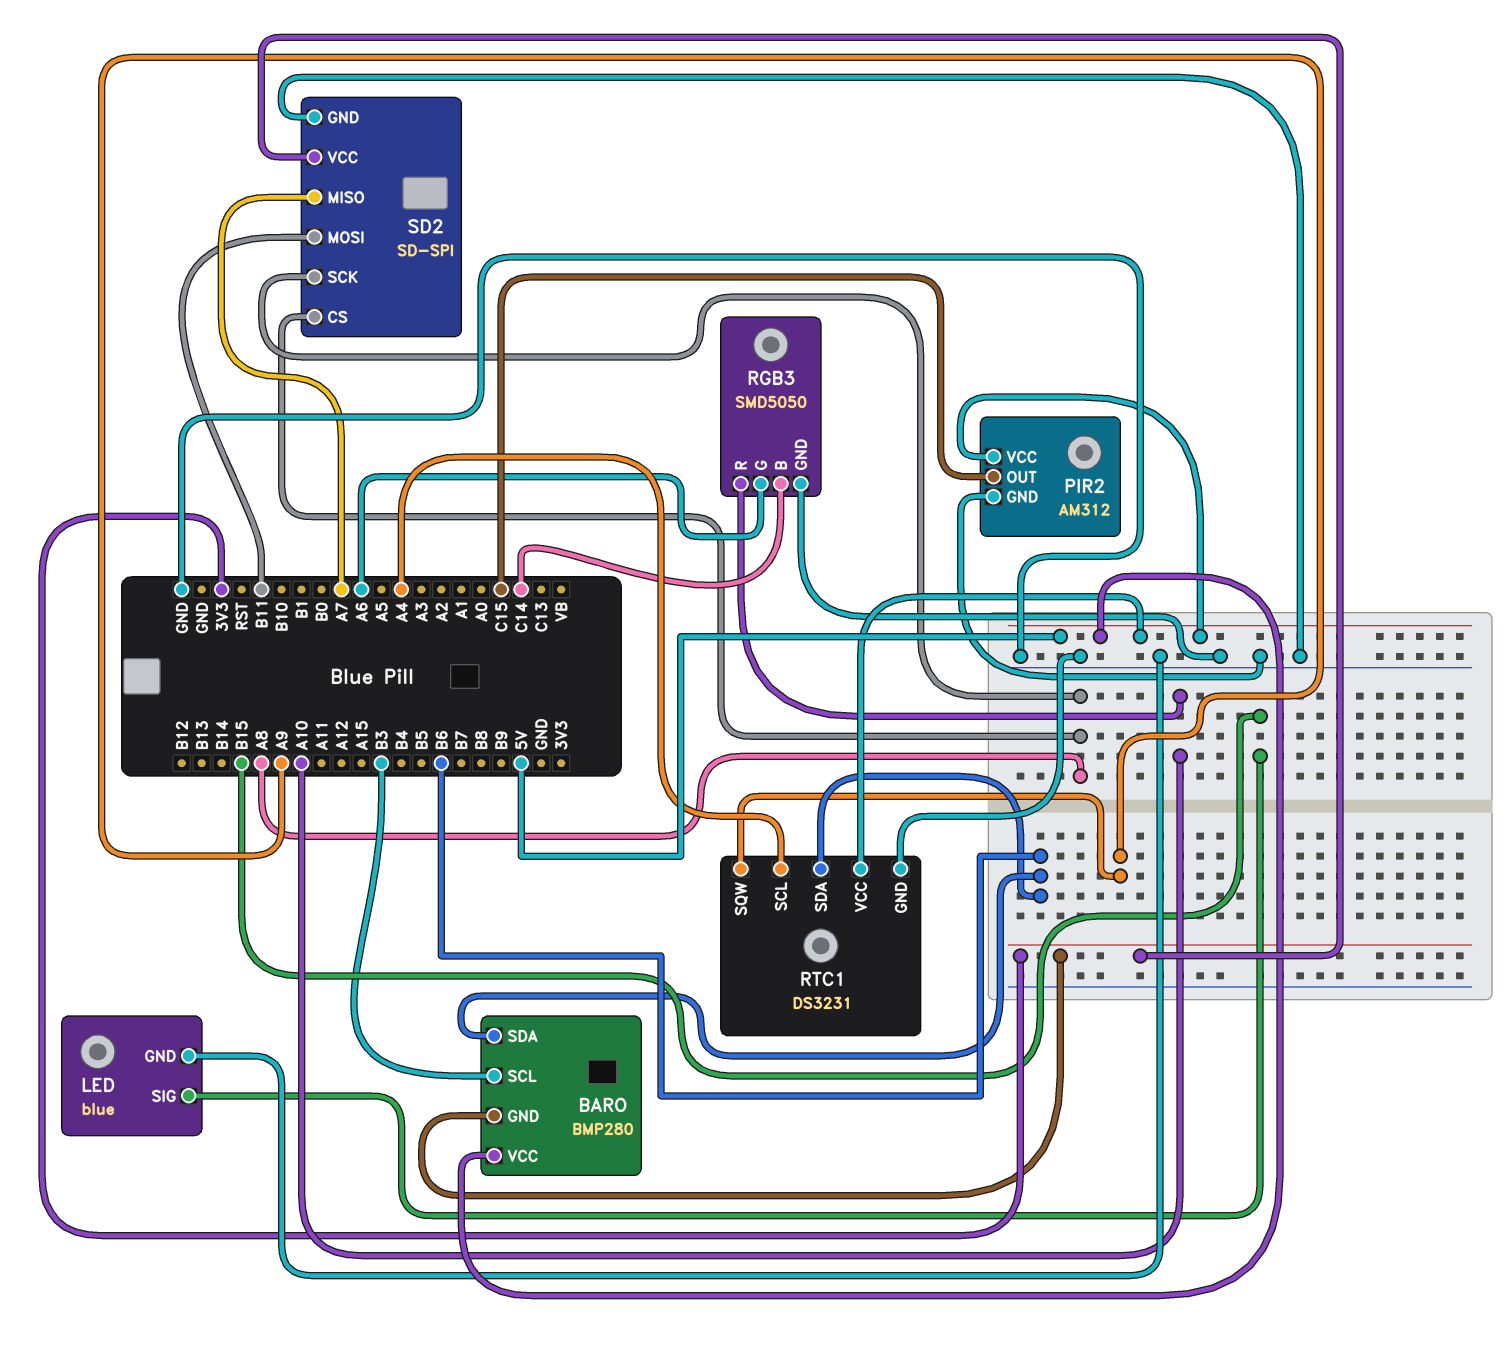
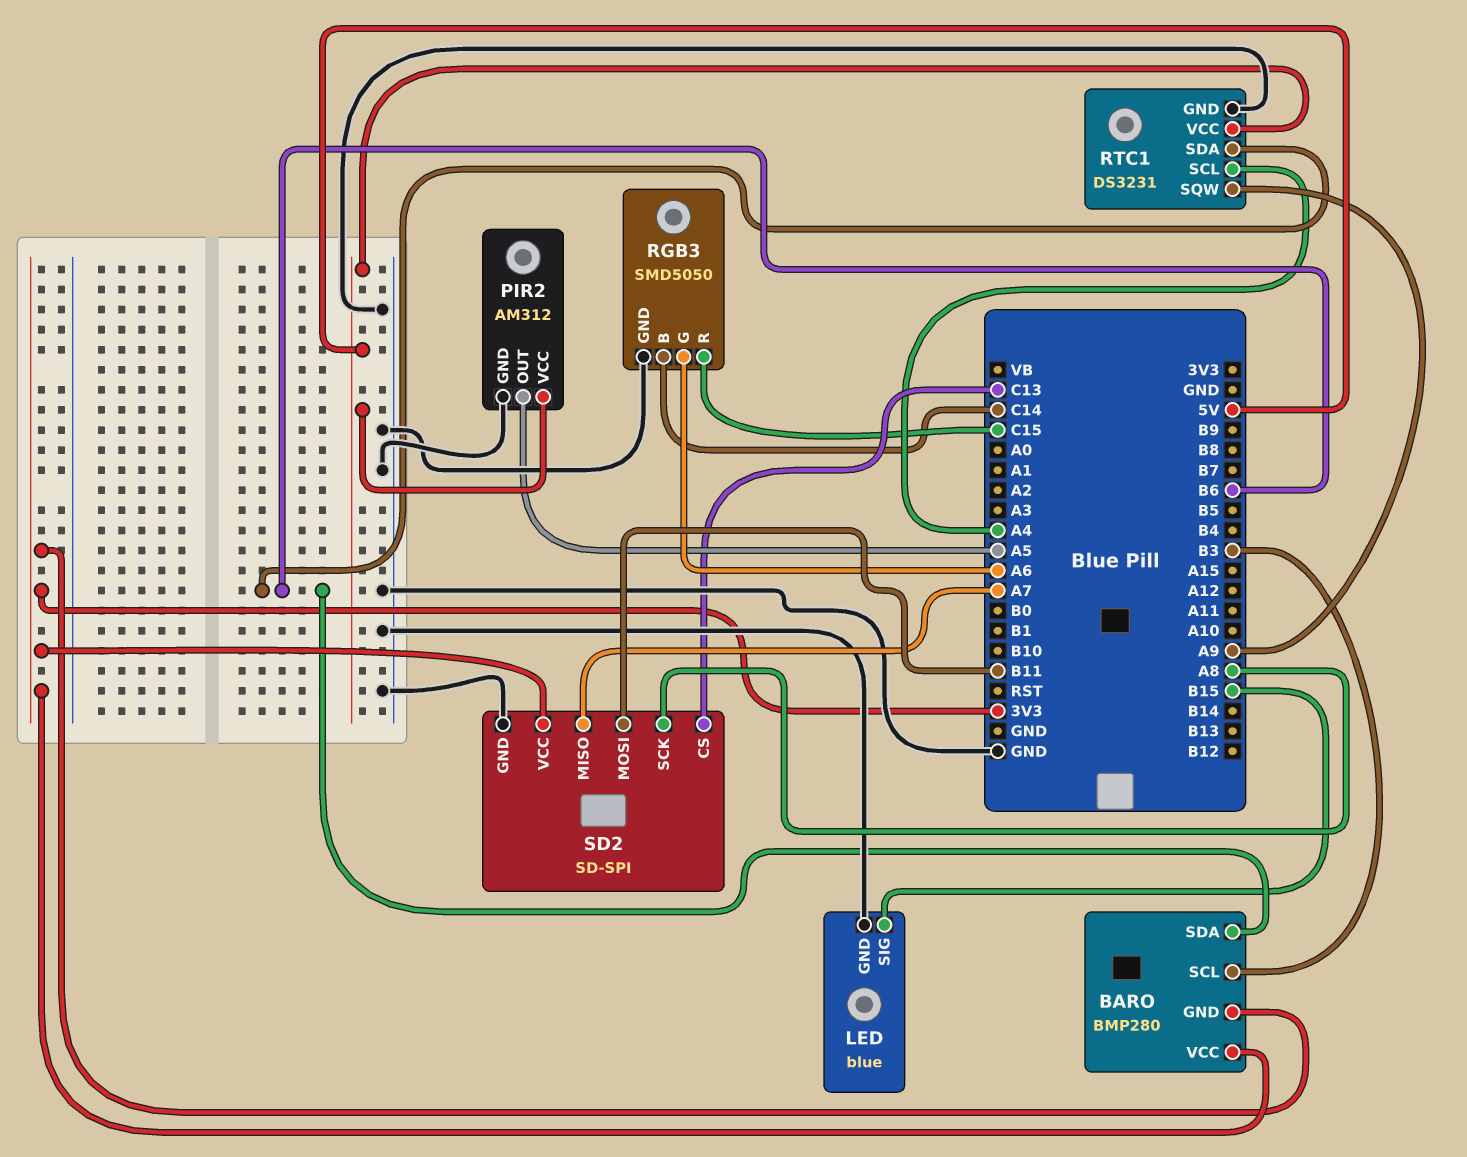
BARO pin VCC: 5V -> 3V3
PIR2 pin OUT: C15 -> A5
RGB3 pin R: A10 -> C15
SD2 pin CS: A8 -> C13

